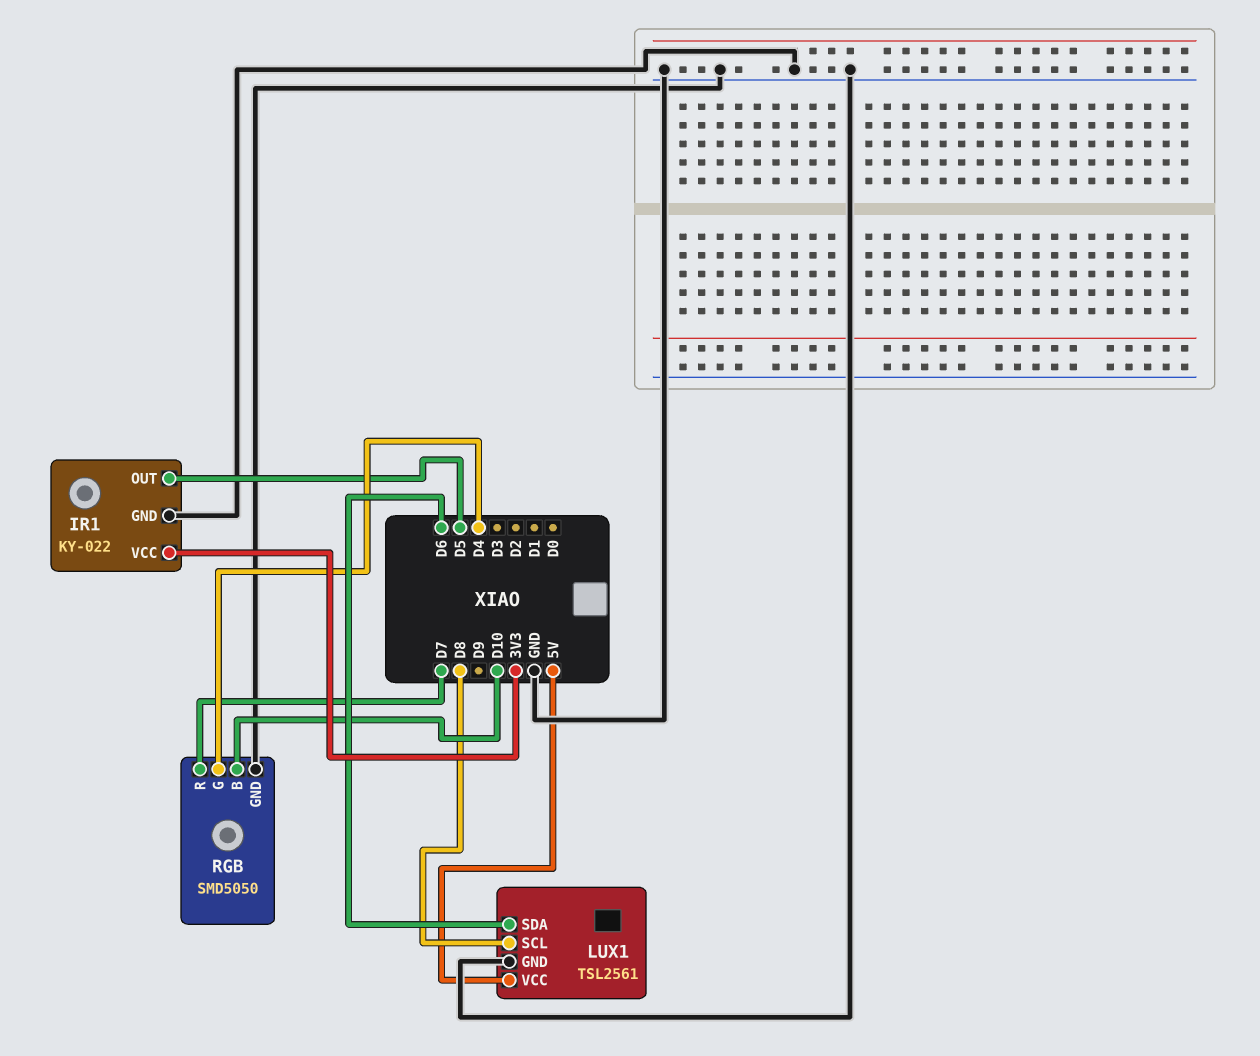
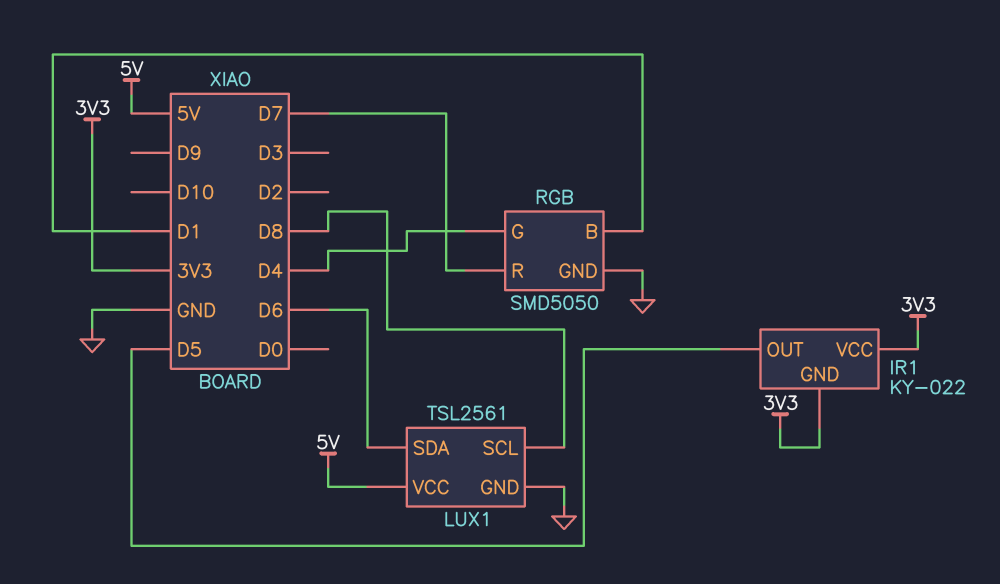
IR1 pin GND: GND -> 3V3
RGB pin B: D10 -> D1

